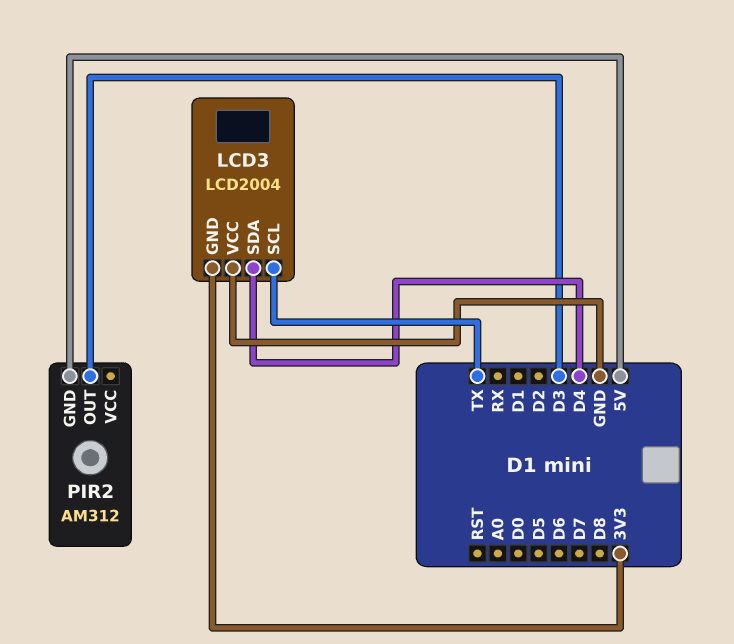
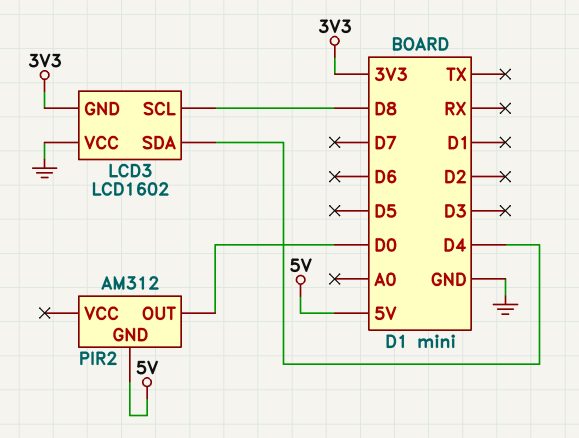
LCD3: LCD2004 -> LCD1602
LCD3 pin SCL: TX -> D8
PIR2 pin OUT: D3 -> D0

